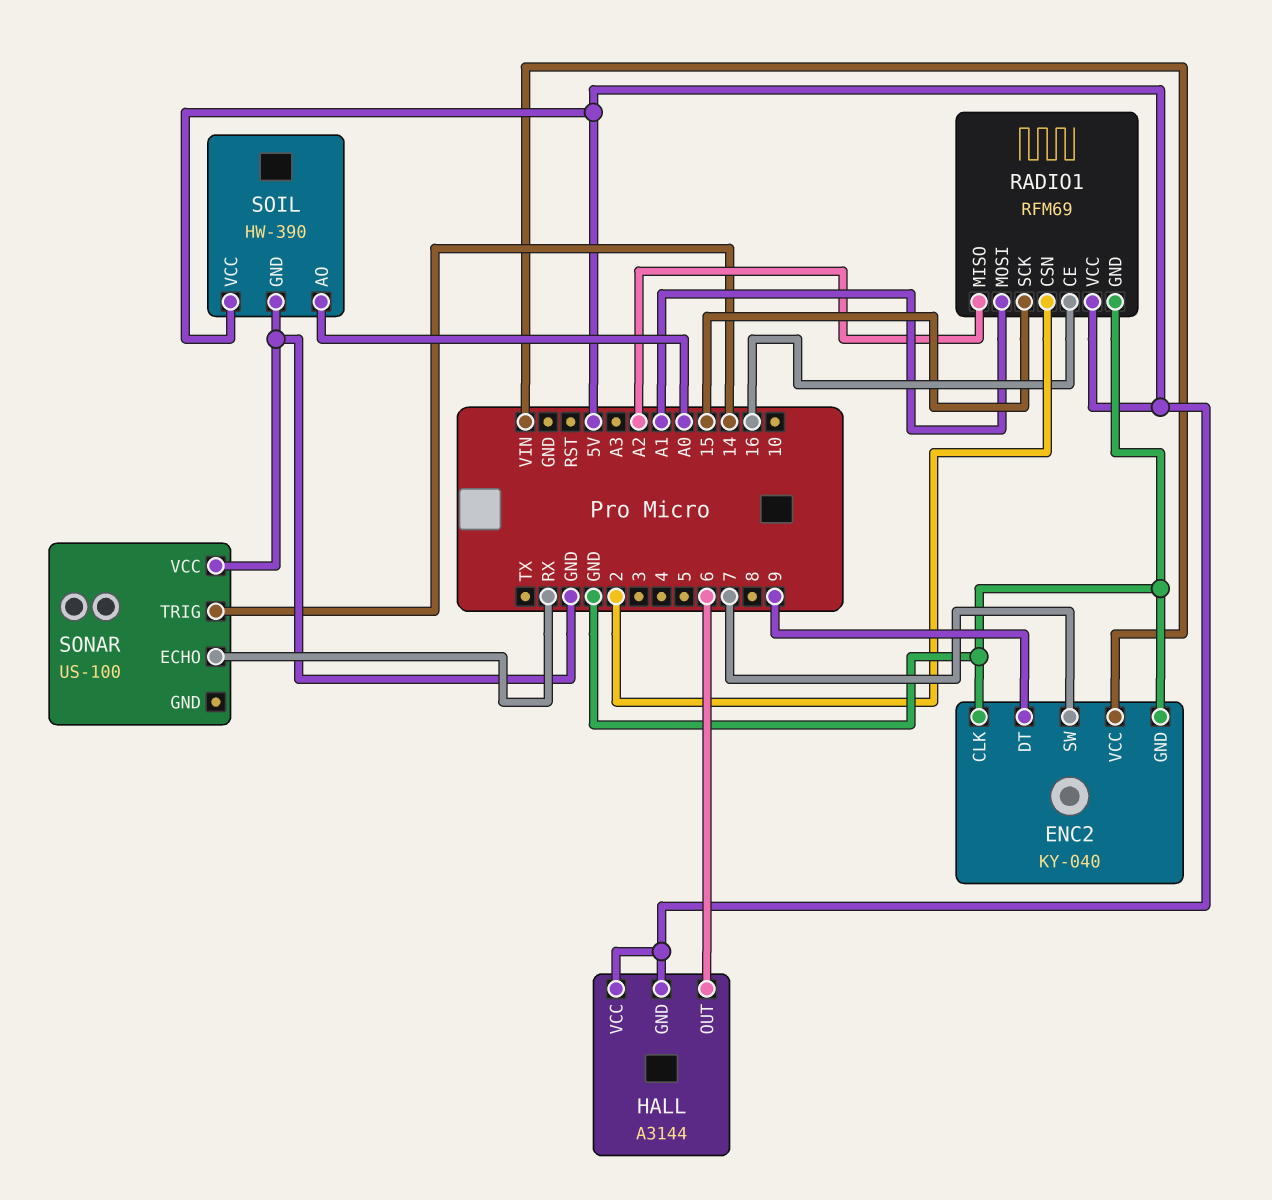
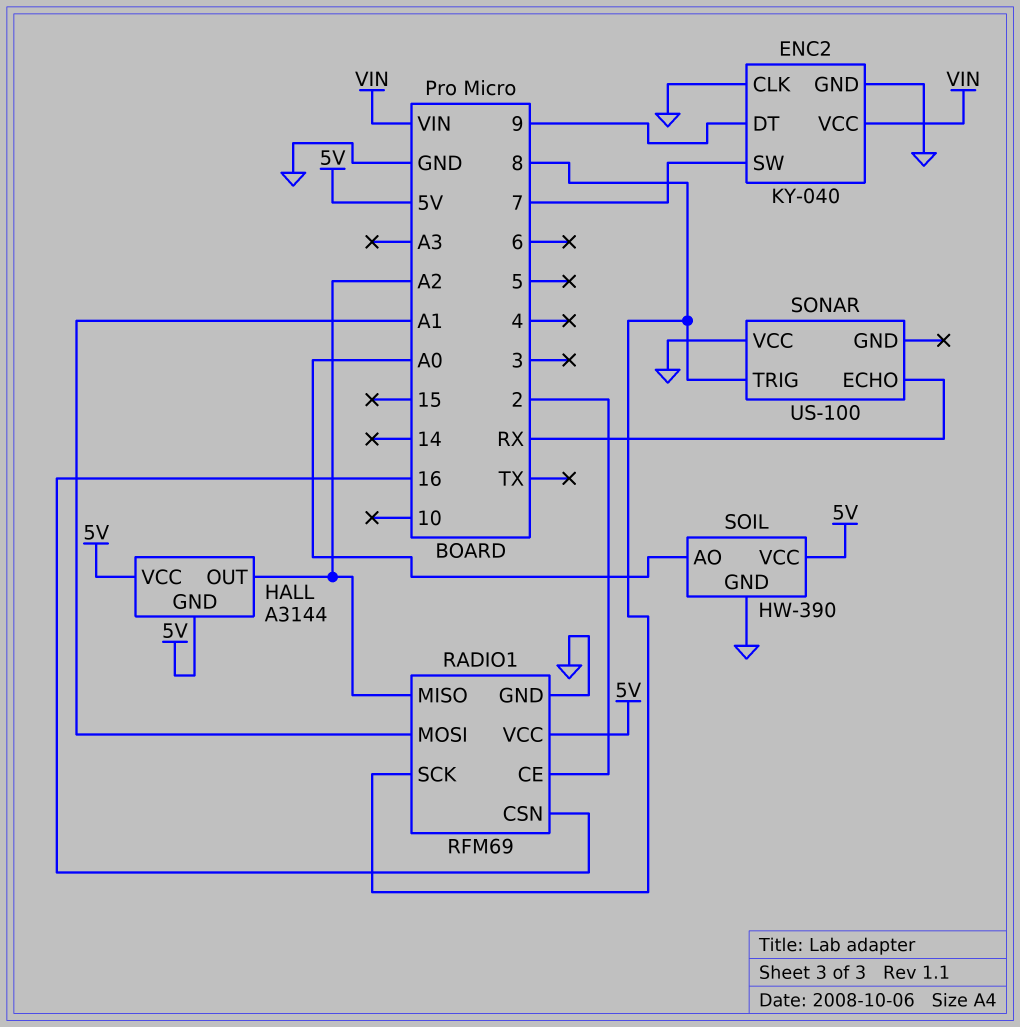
HALL pin OUT: 6 -> A2
RADIO1 pin CE: 16 -> 2
RADIO1 pin CSN: 2 -> 16
RADIO1 pin SCK: 15 -> 8
SONAR pin TRIG: 14 -> 8

